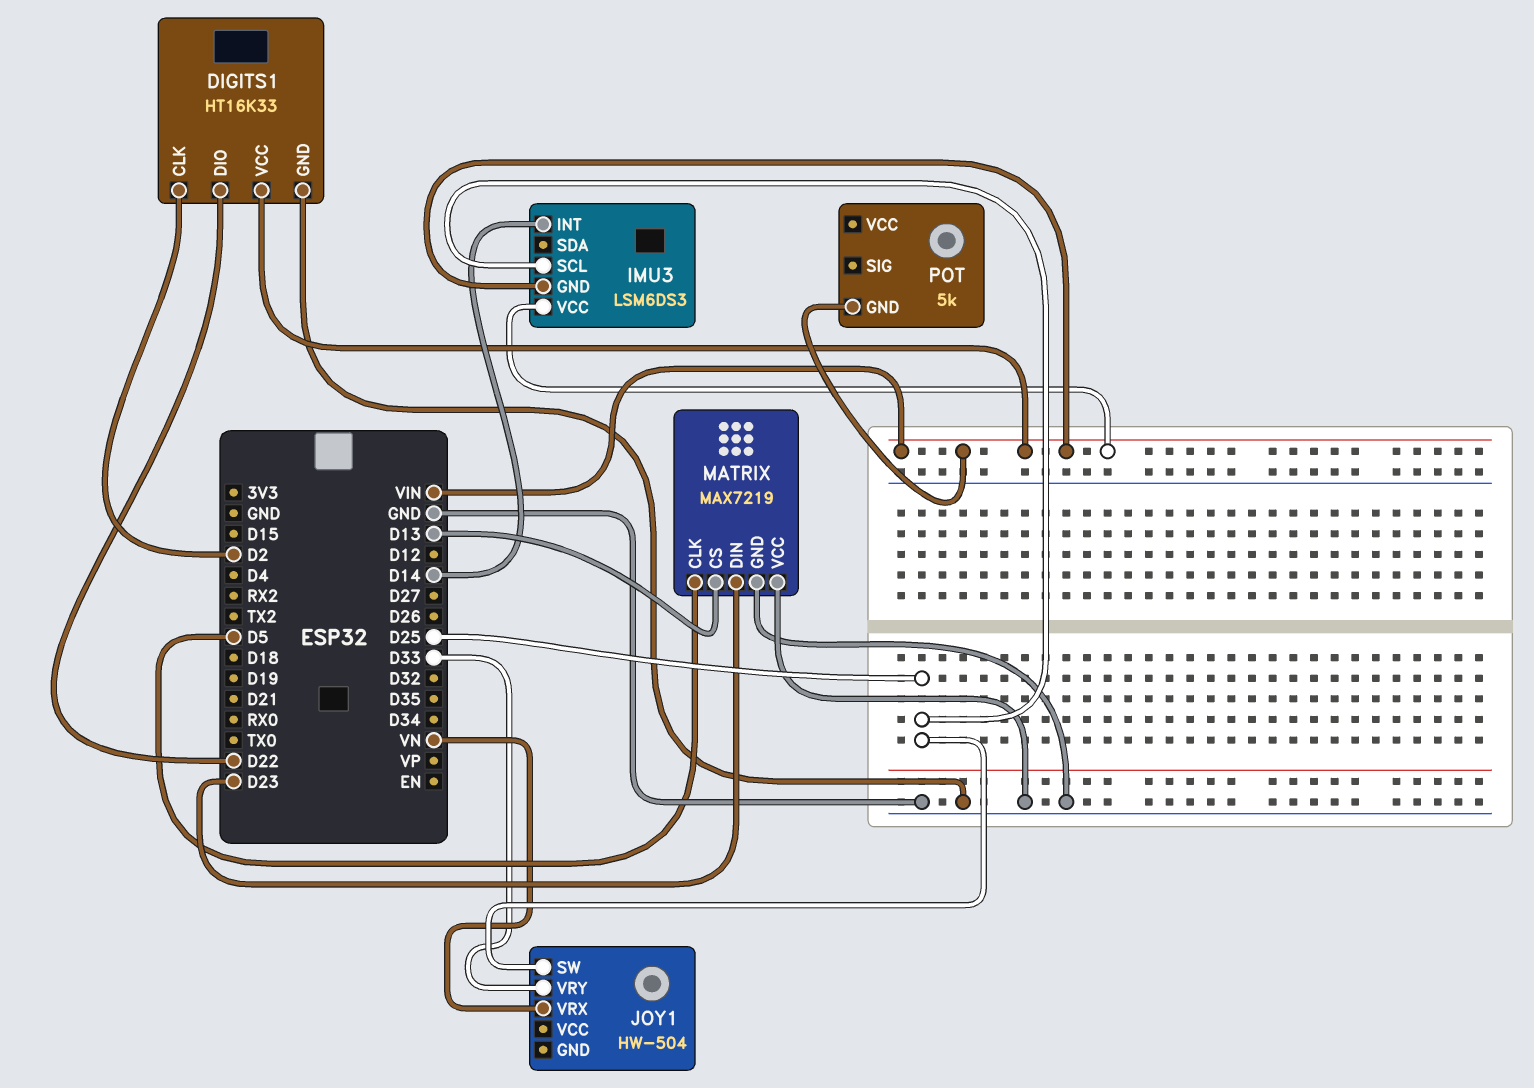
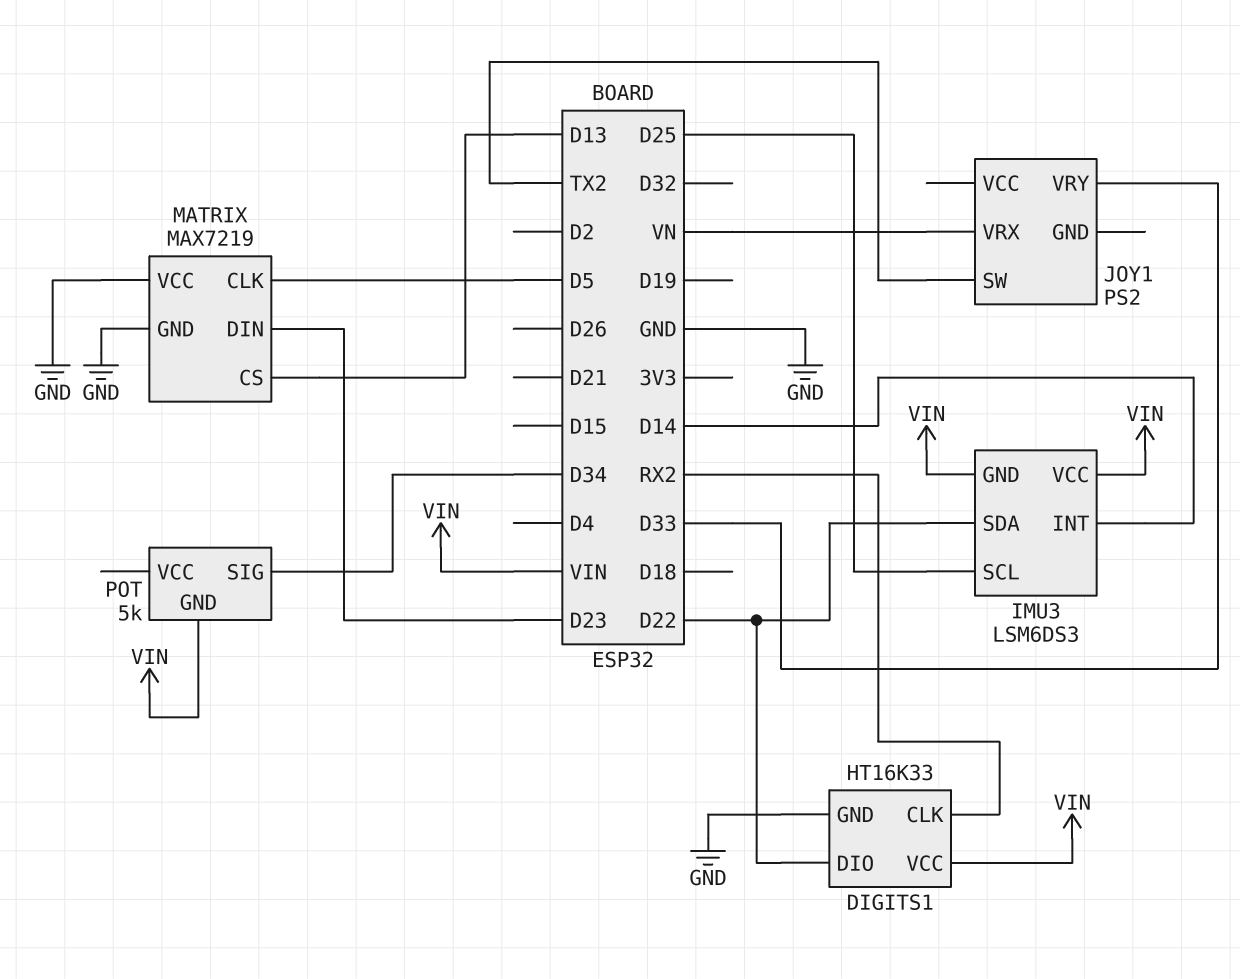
DIGITS1 pin CLK: D2 -> RX2
IMU3 pin SDA: none -> D22
JOY1: HW-504 -> PS2
JOY1 pin SW: D25 -> TX2
POT pin SIG: none -> D34

